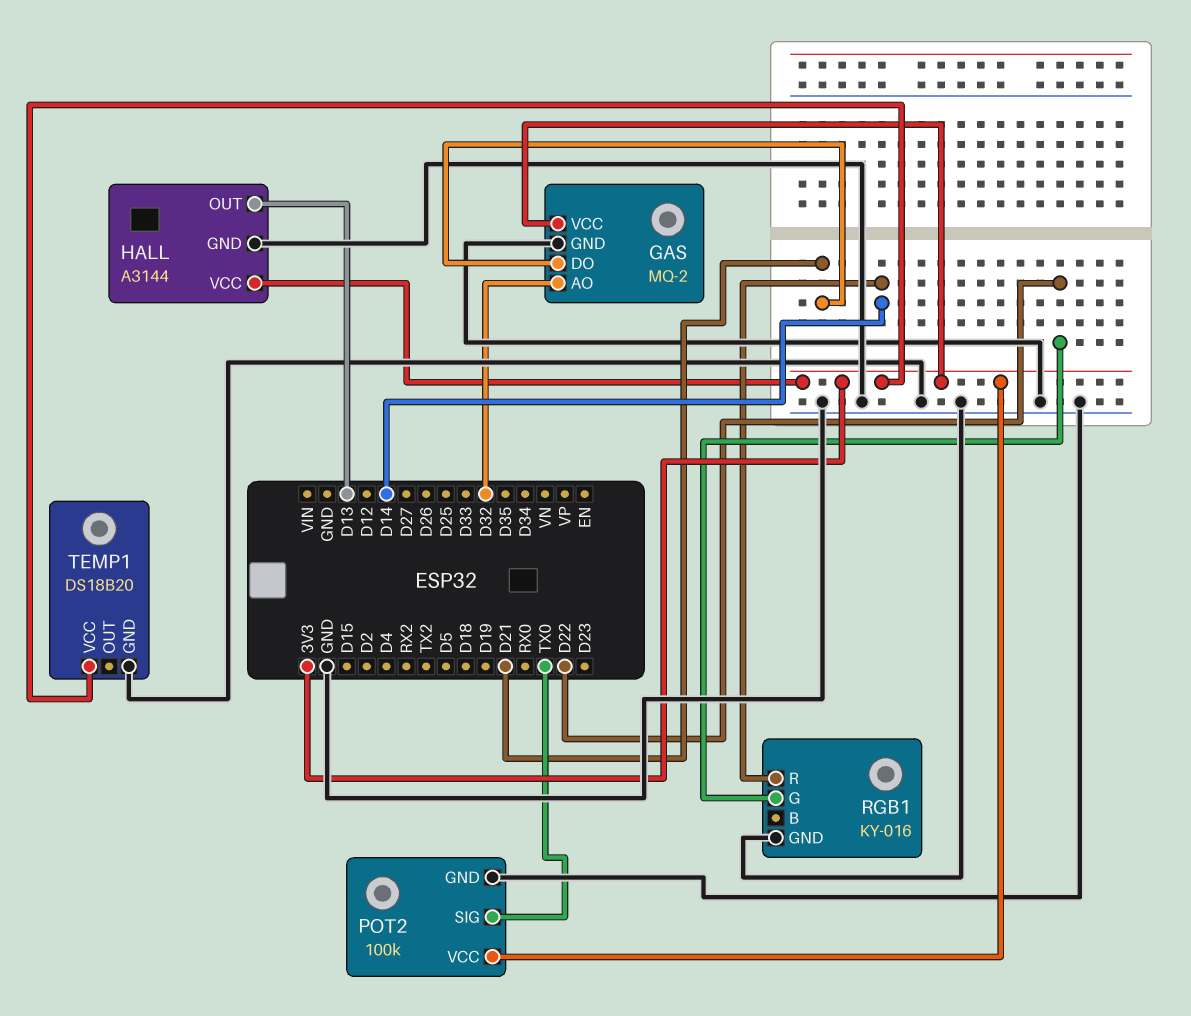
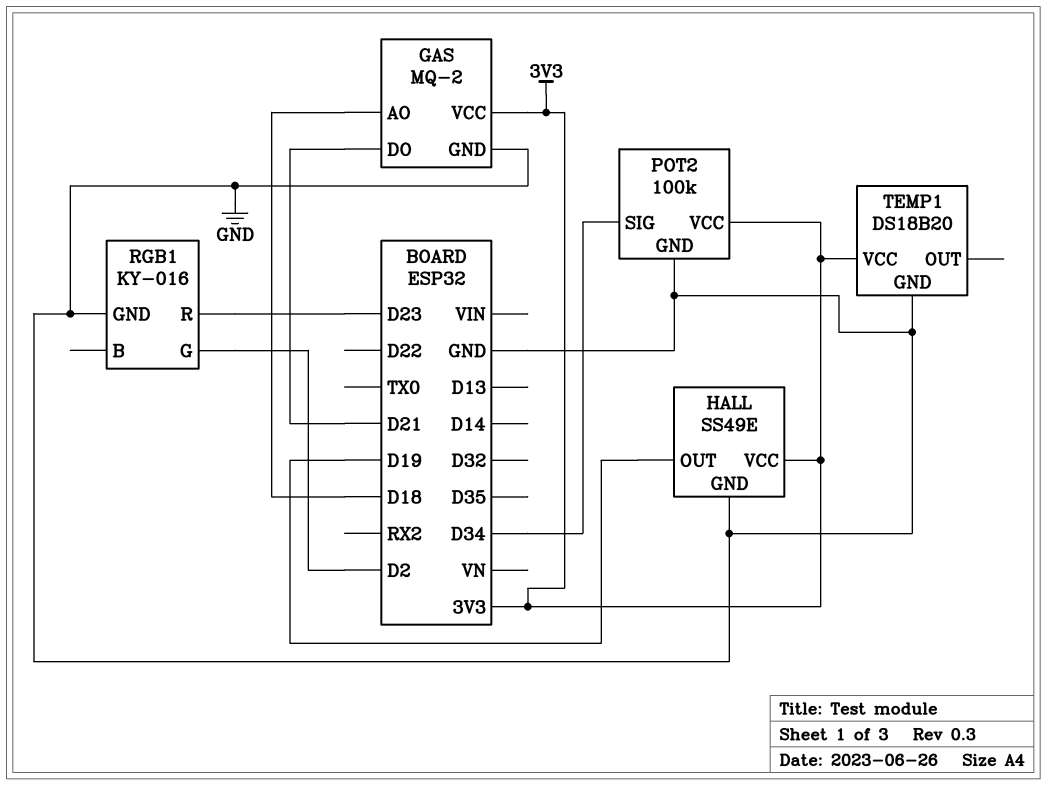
GAS pin AO: D32 -> D18
HALL: A3144 -> SS49E
HALL pin OUT: D13 -> D19
POT2 pin SIG: TX0 -> D34
RGB1 pin G: D22 -> D2
RGB1 pin R: D14 -> D23

